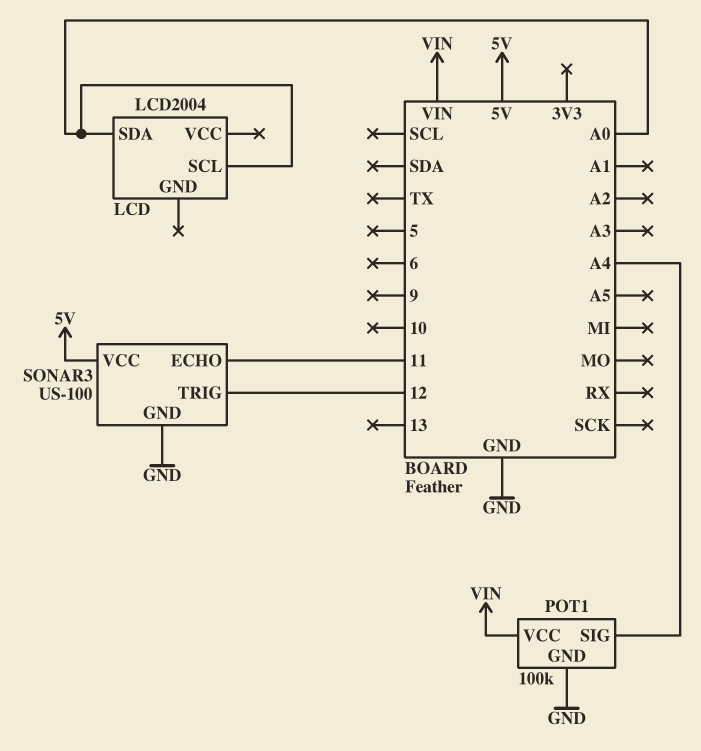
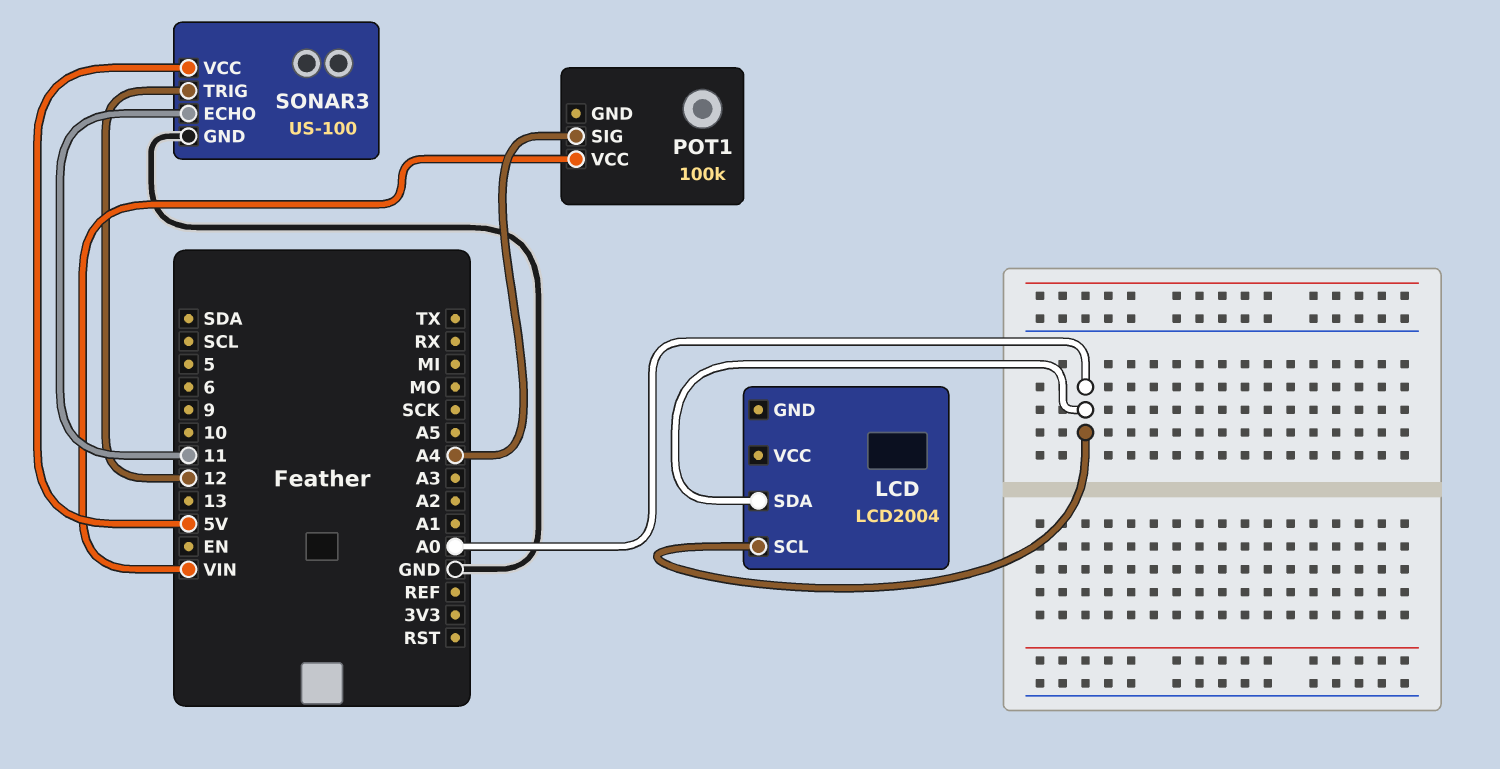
POT1 pin GND: GND -> none

